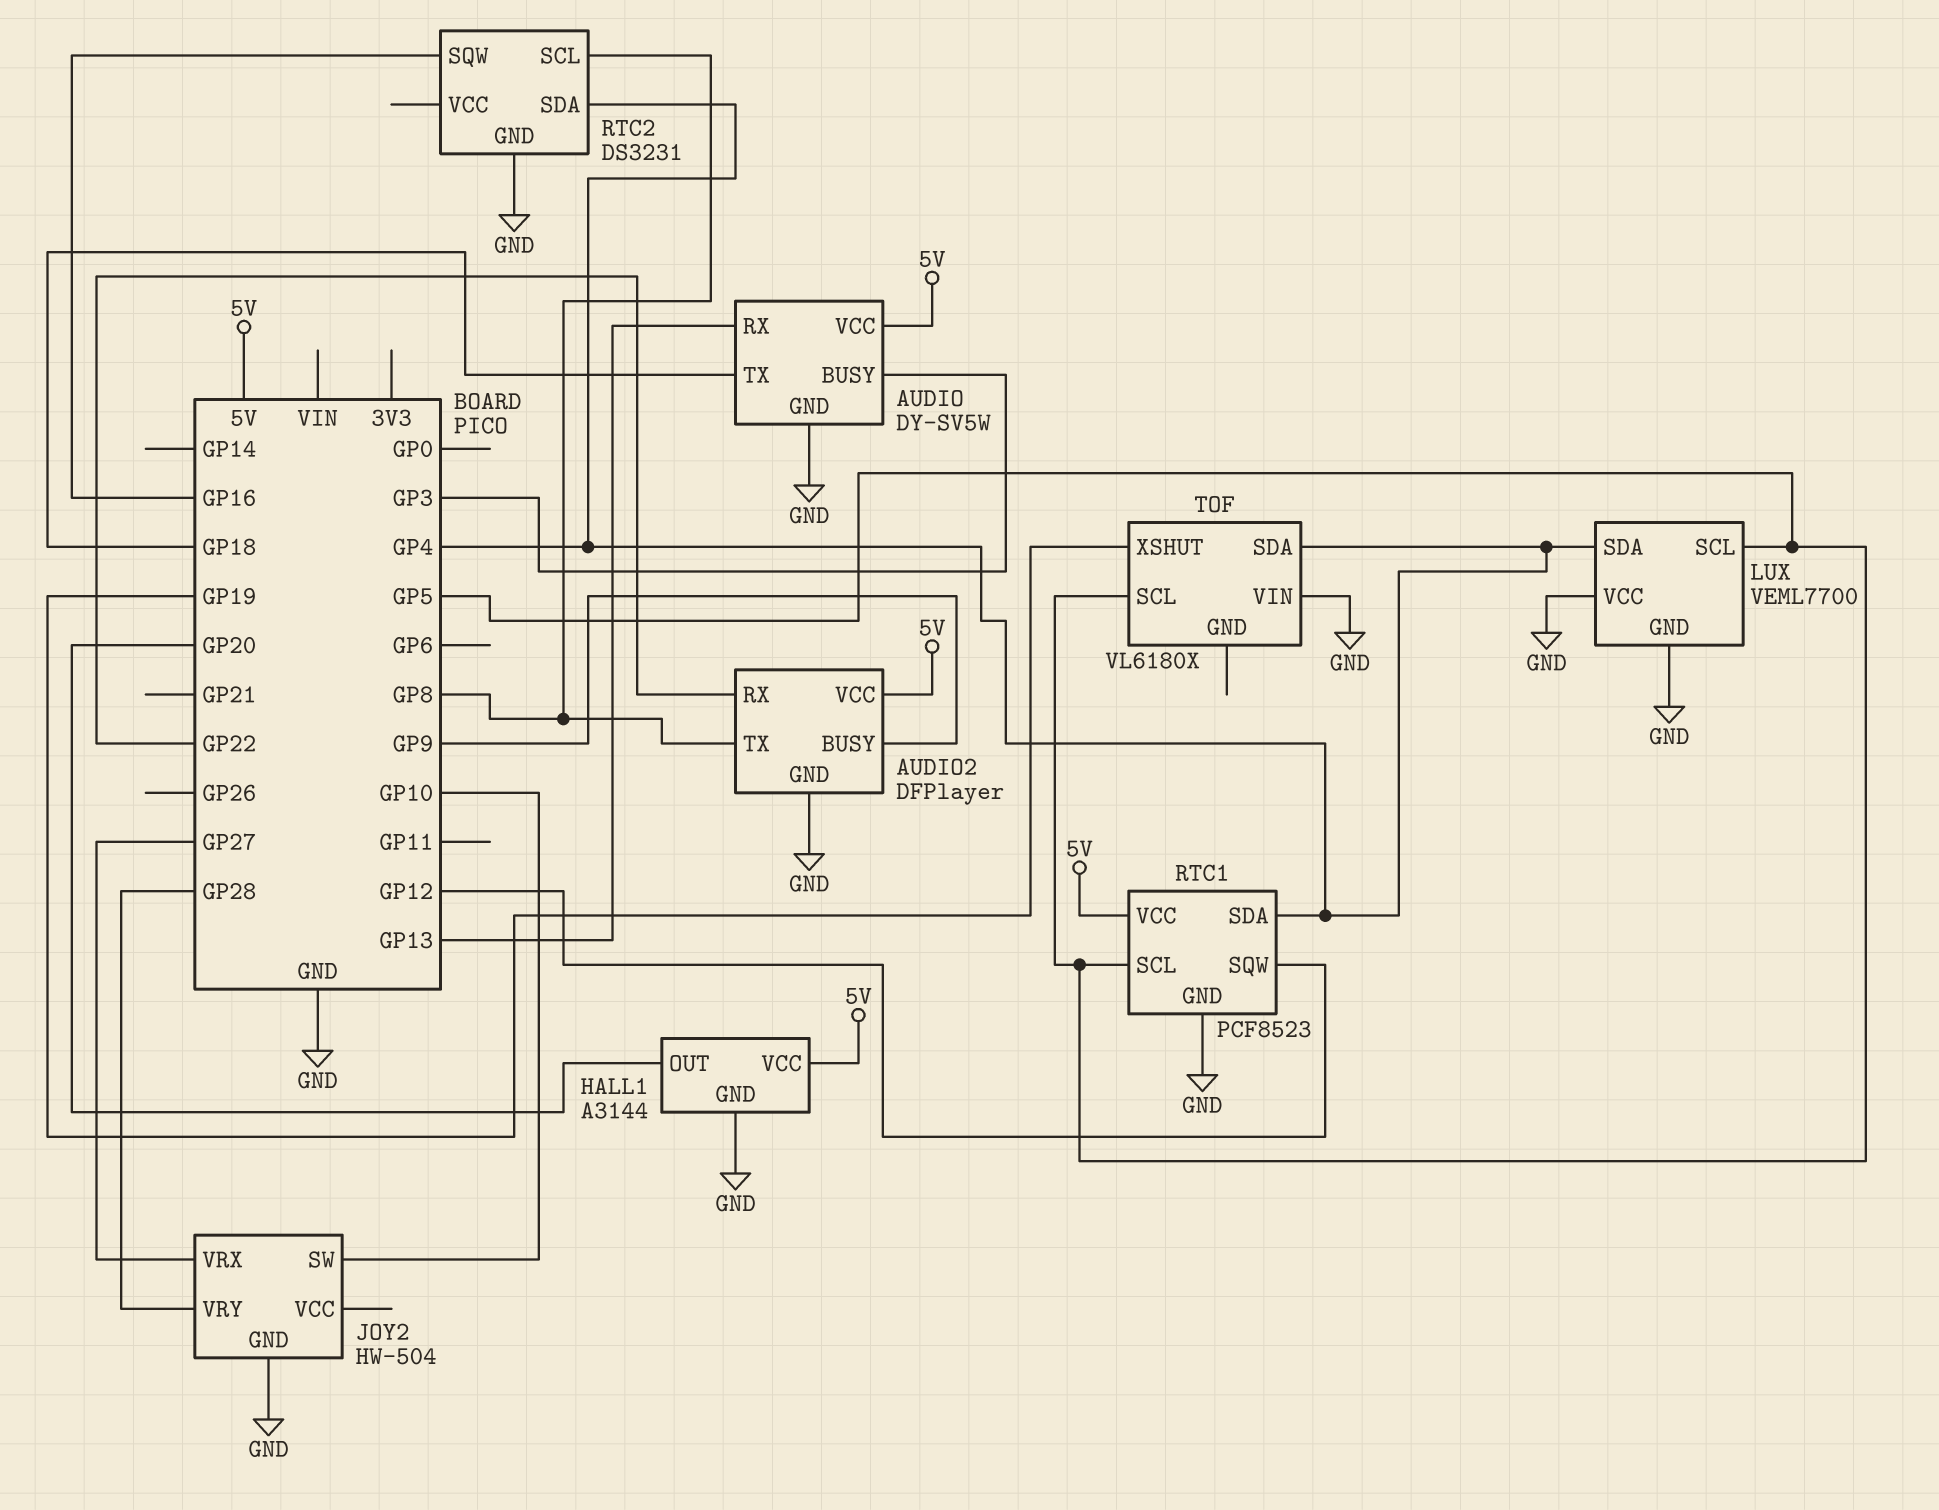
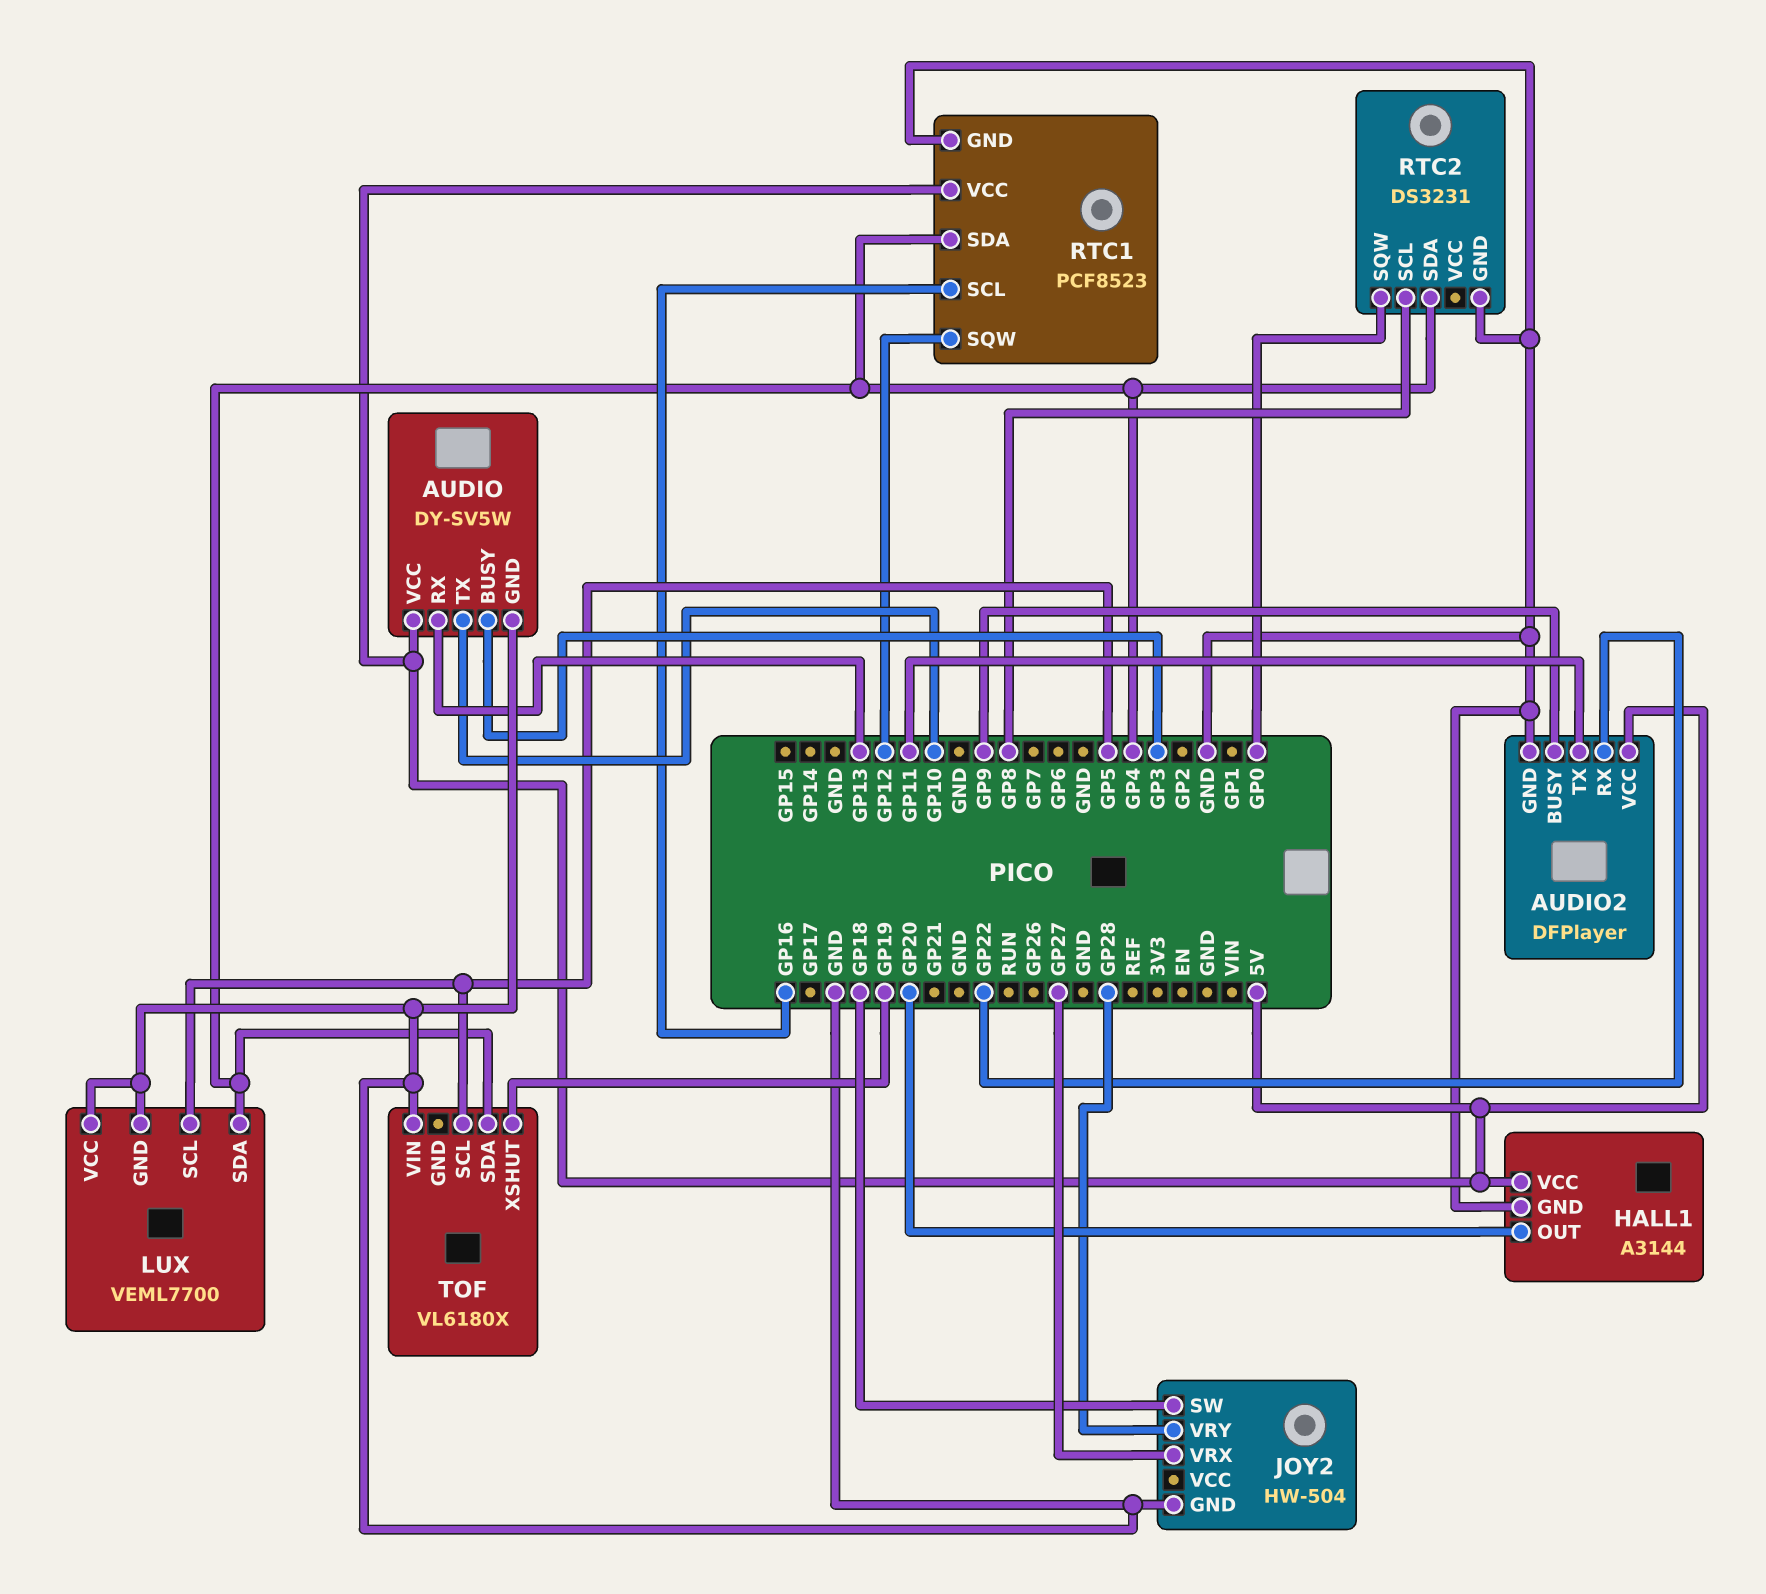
AUDIO pin TX: GP18 -> GP10
AUDIO2 pin TX: GP8 -> GP11
JOY2 pin SW: GP10 -> GP18
RTC1 pin SCL: GP5 -> GP16
RTC2 pin SQW: GP16 -> GP0

